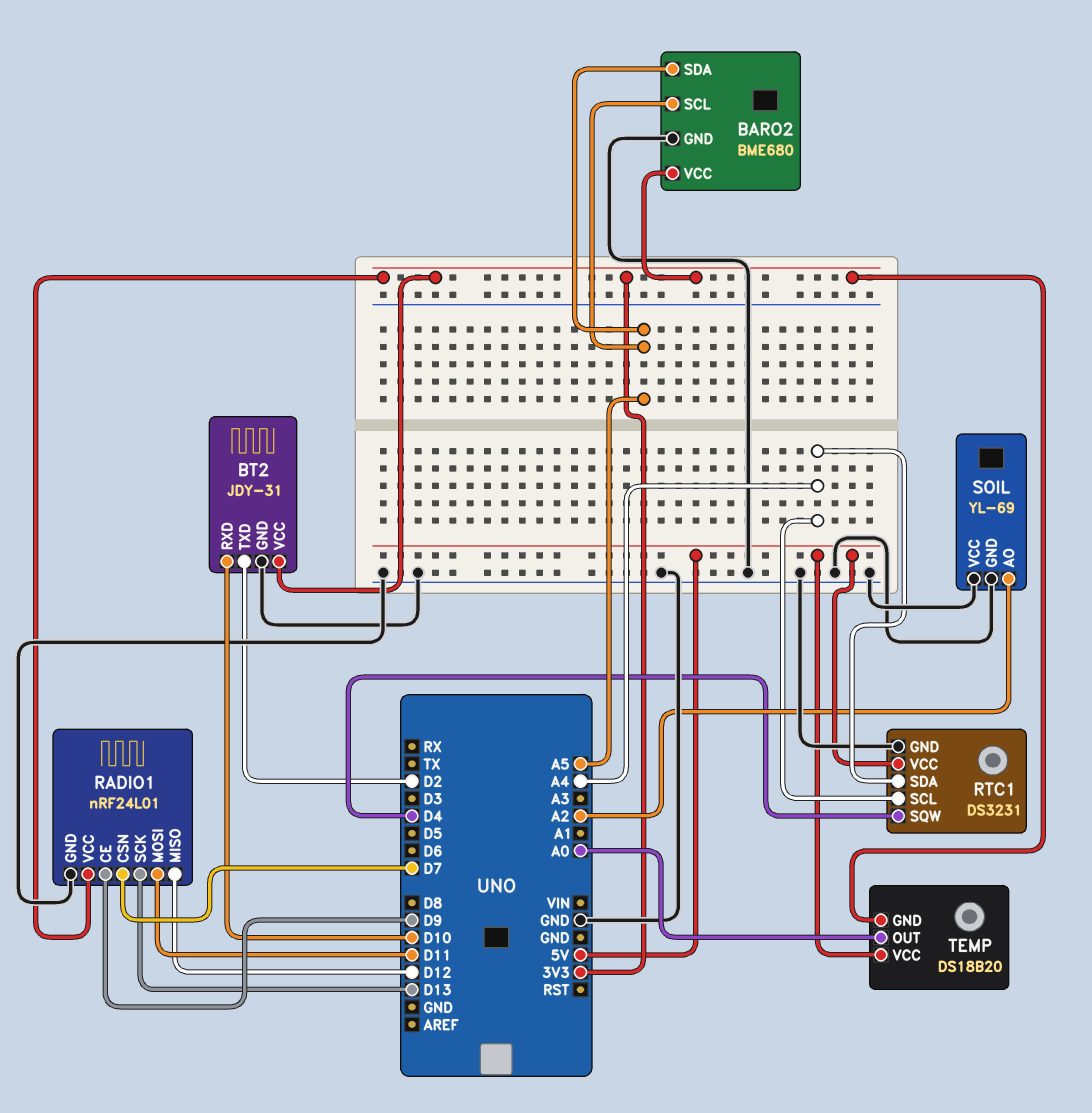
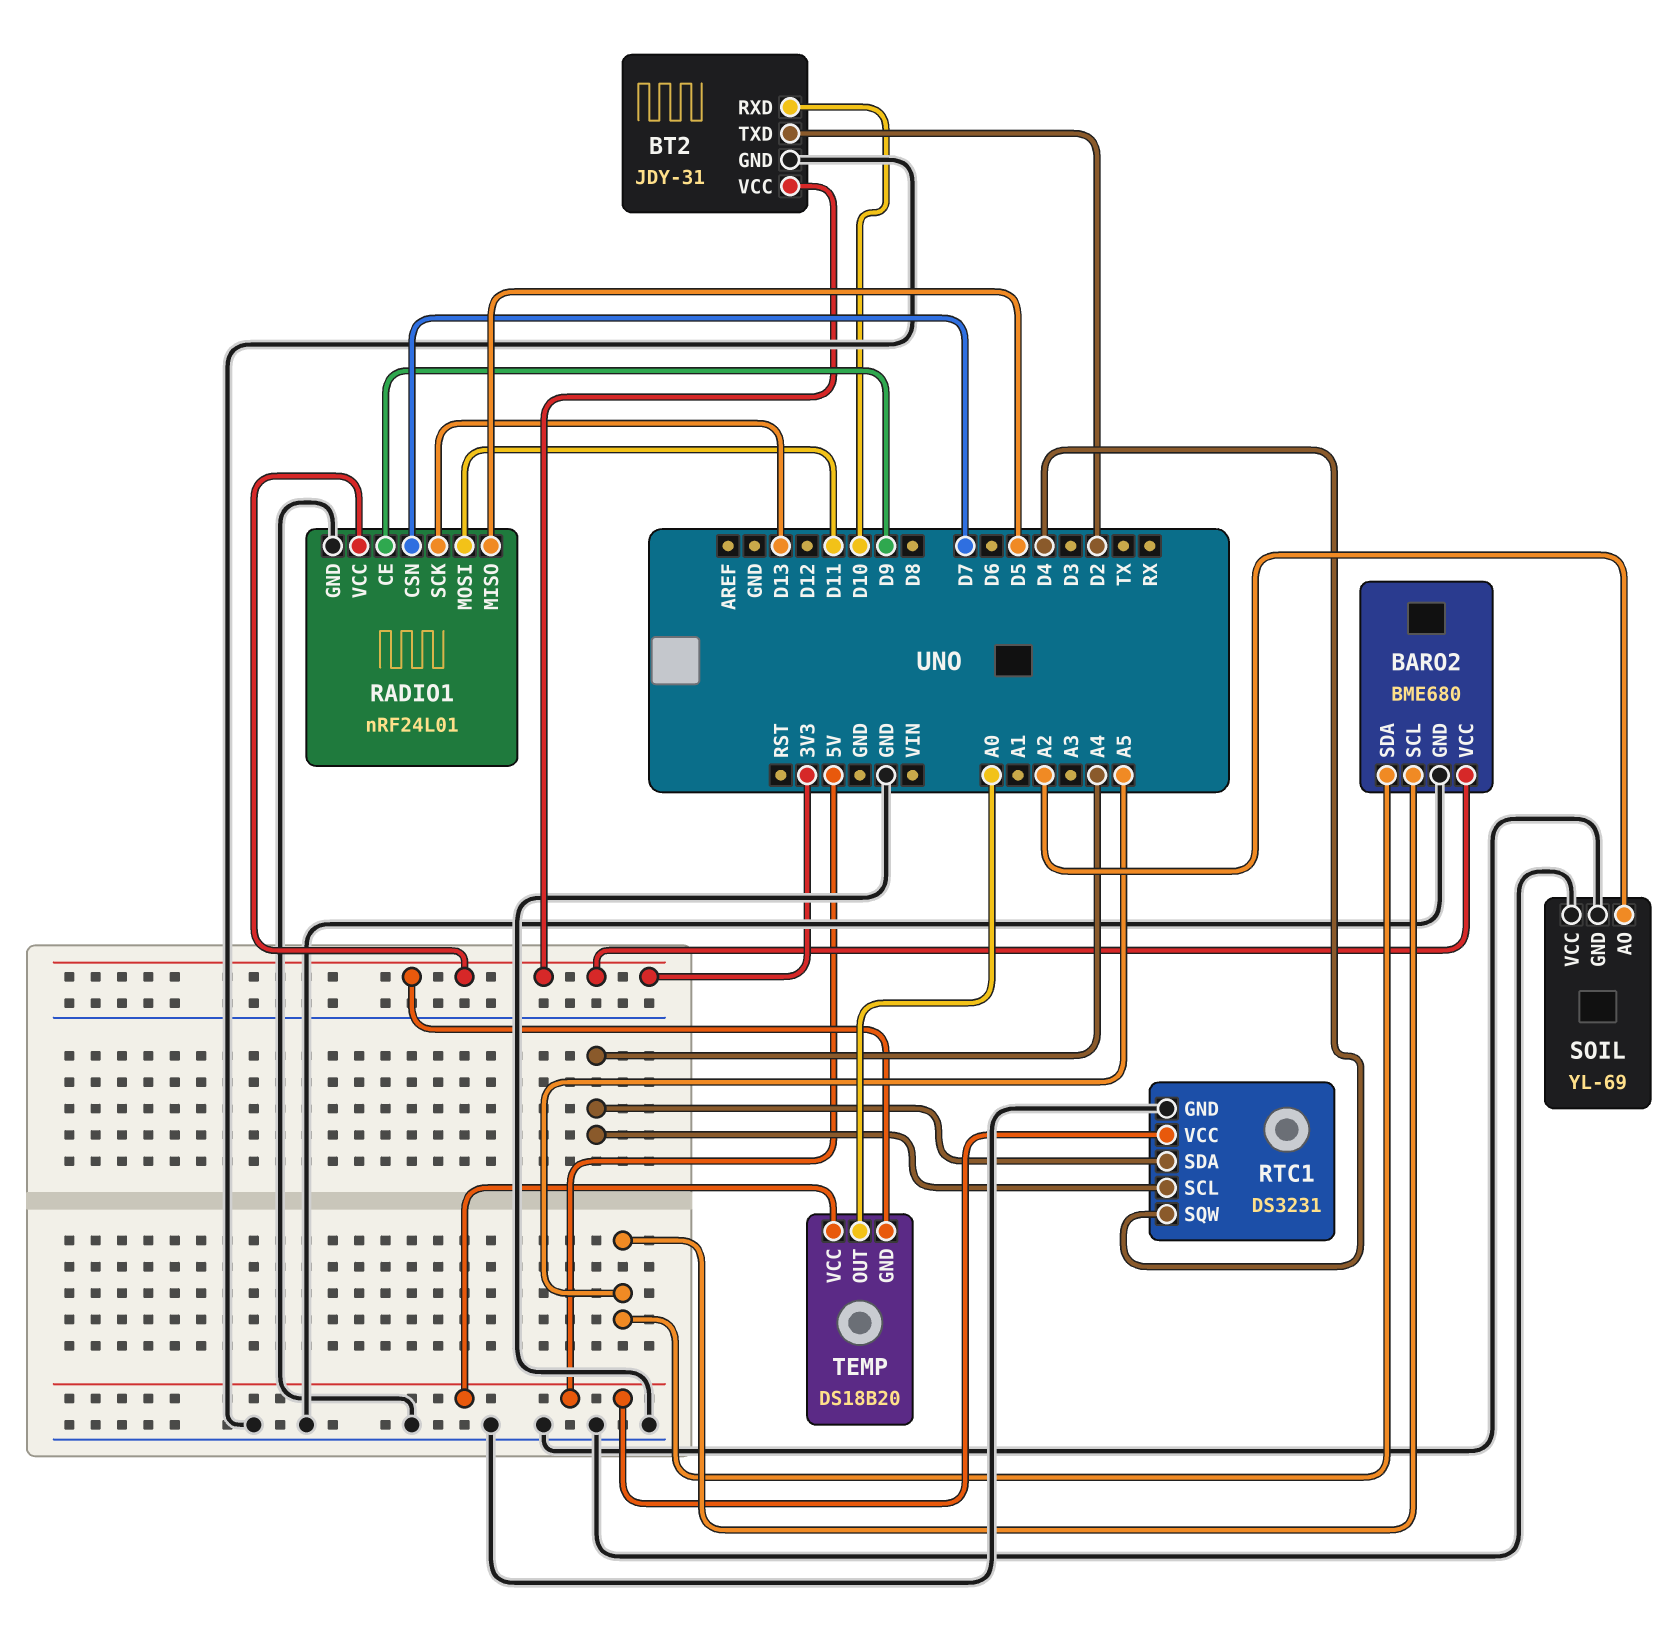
RADIO1 pin MISO: D12 -> D5

